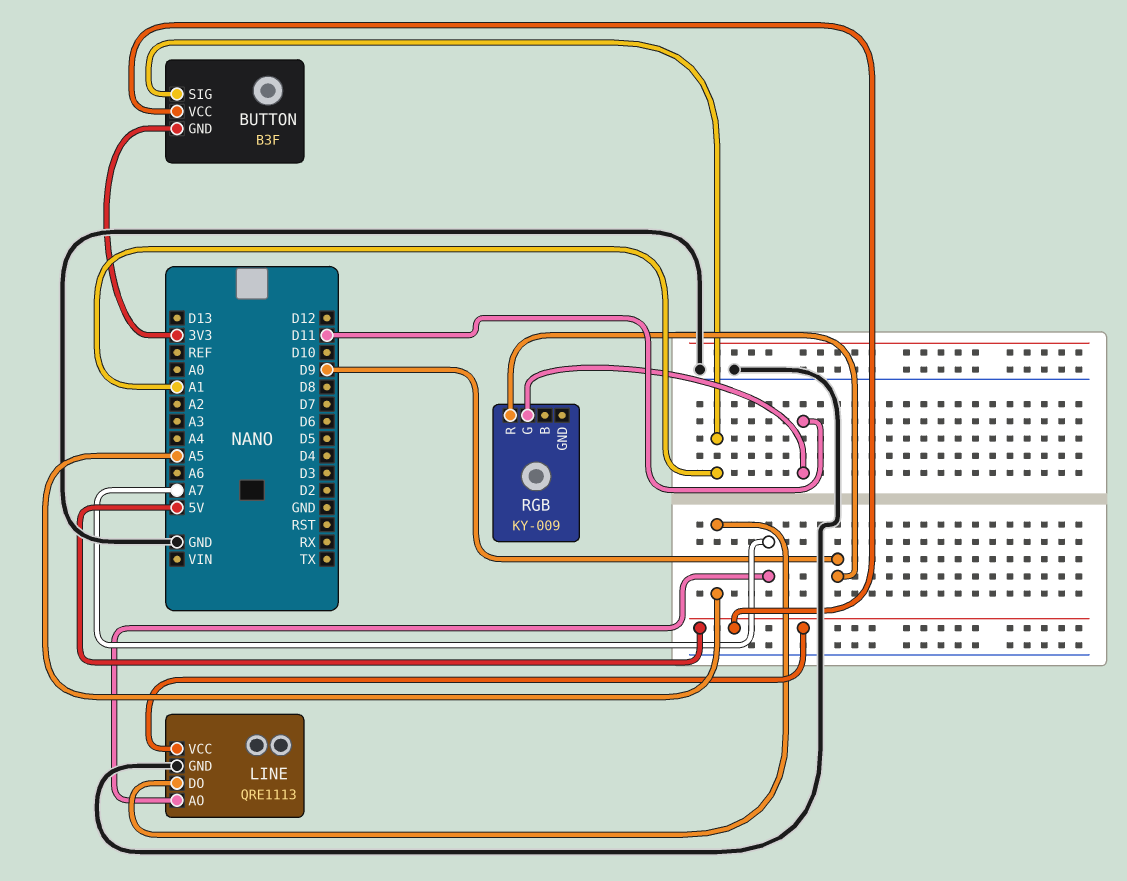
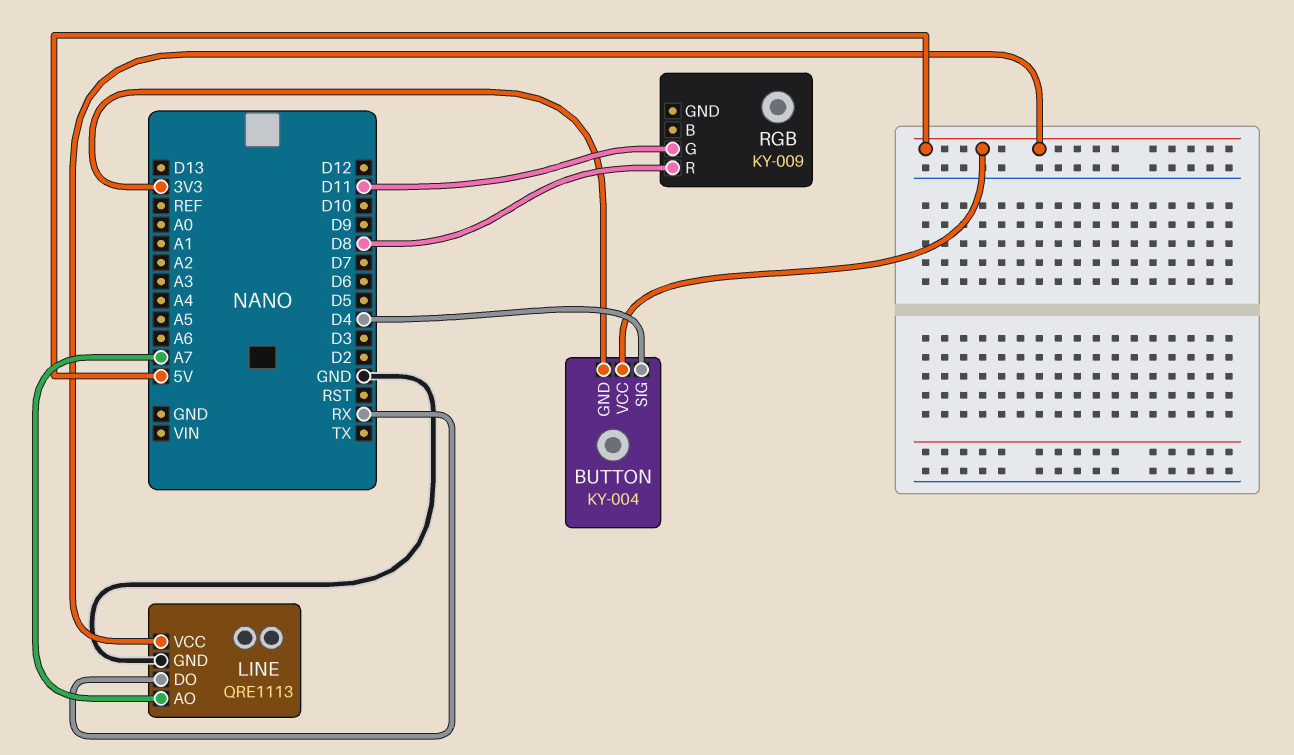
BUTTON: B3F -> KY-004
BUTTON pin SIG: A1 -> D4
LINE pin DO: A5 -> RX
RGB pin R: D9 -> D8

